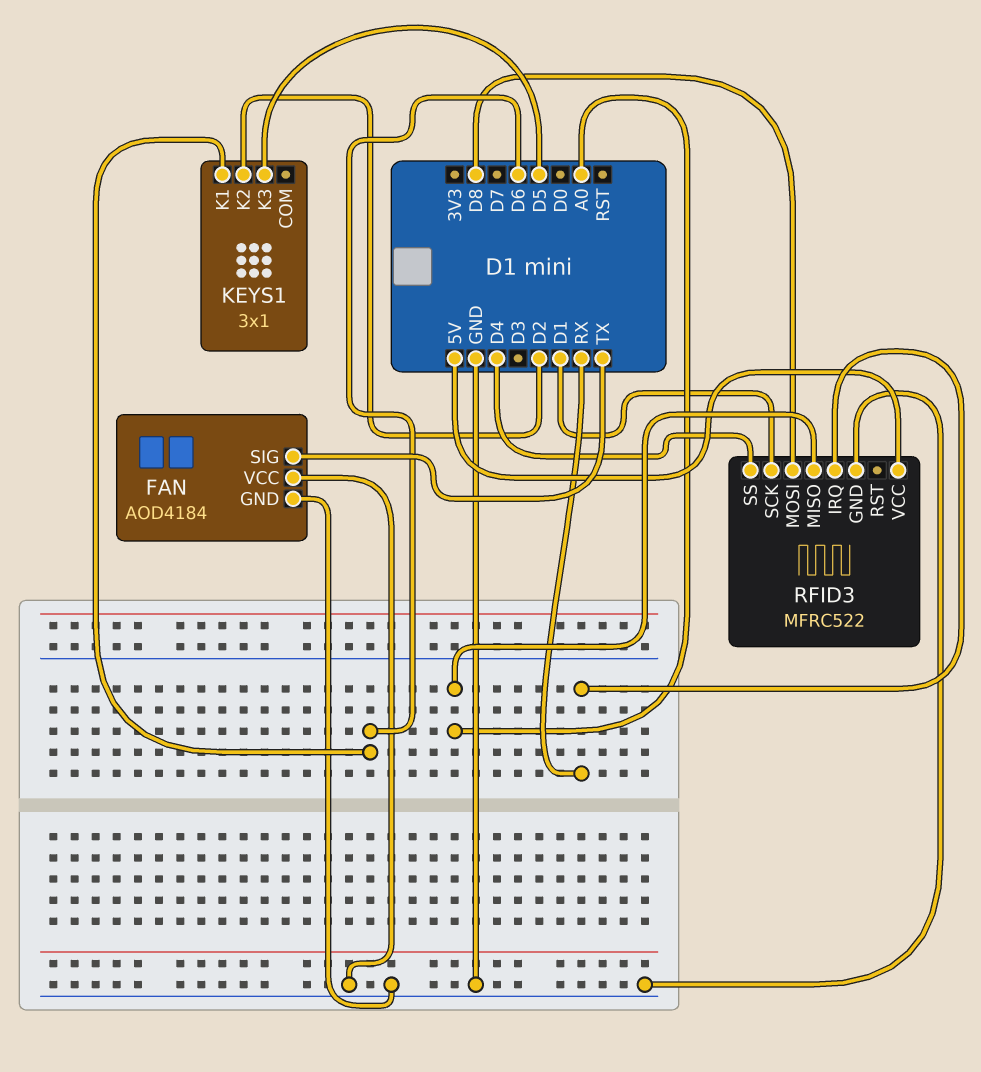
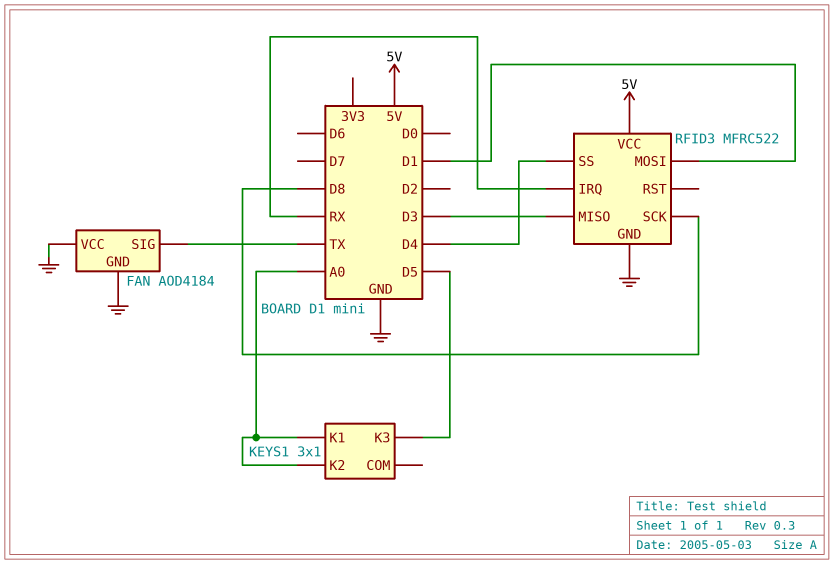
KEYS1 pin K1: D6 -> A0
KEYS1 pin K2: D2 -> A0
RFID3 pin MISO: A0 -> D3
RFID3 pin MOSI: D8 -> D1
RFID3 pin SCK: D1 -> D8

